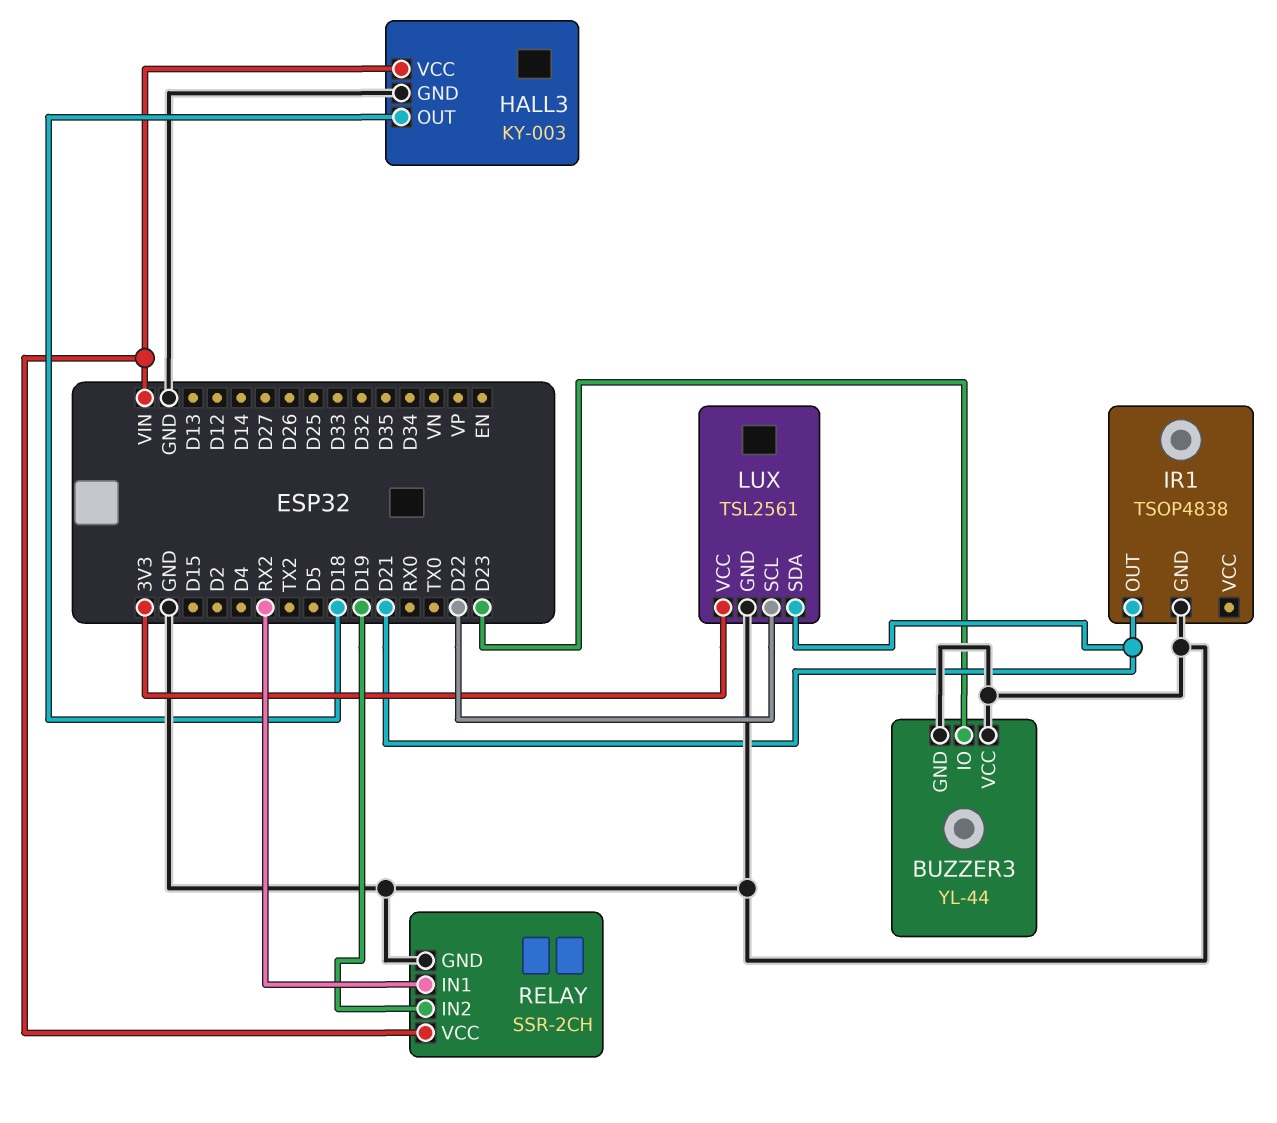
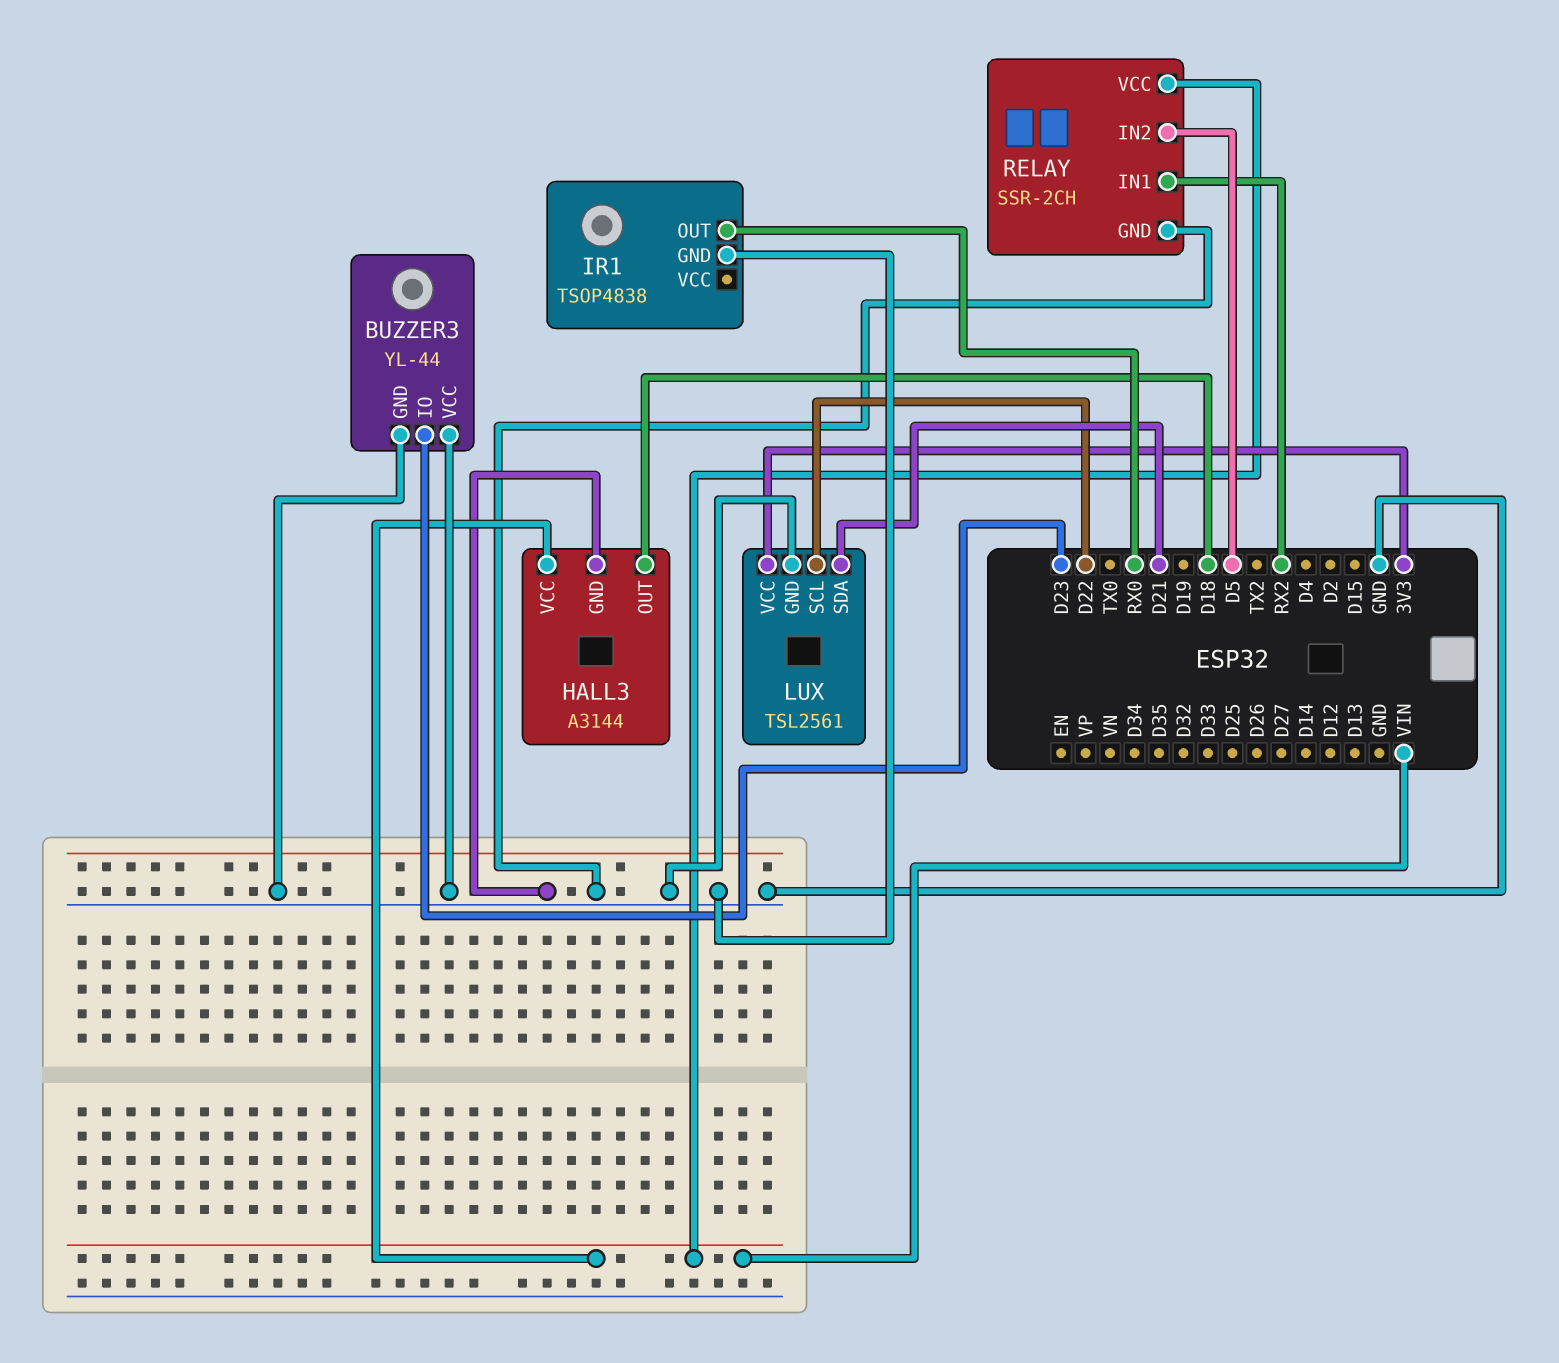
HALL3: KY-003 -> A3144
IR1 pin OUT: D21 -> RX0
RELAY pin IN2: D19 -> D5

